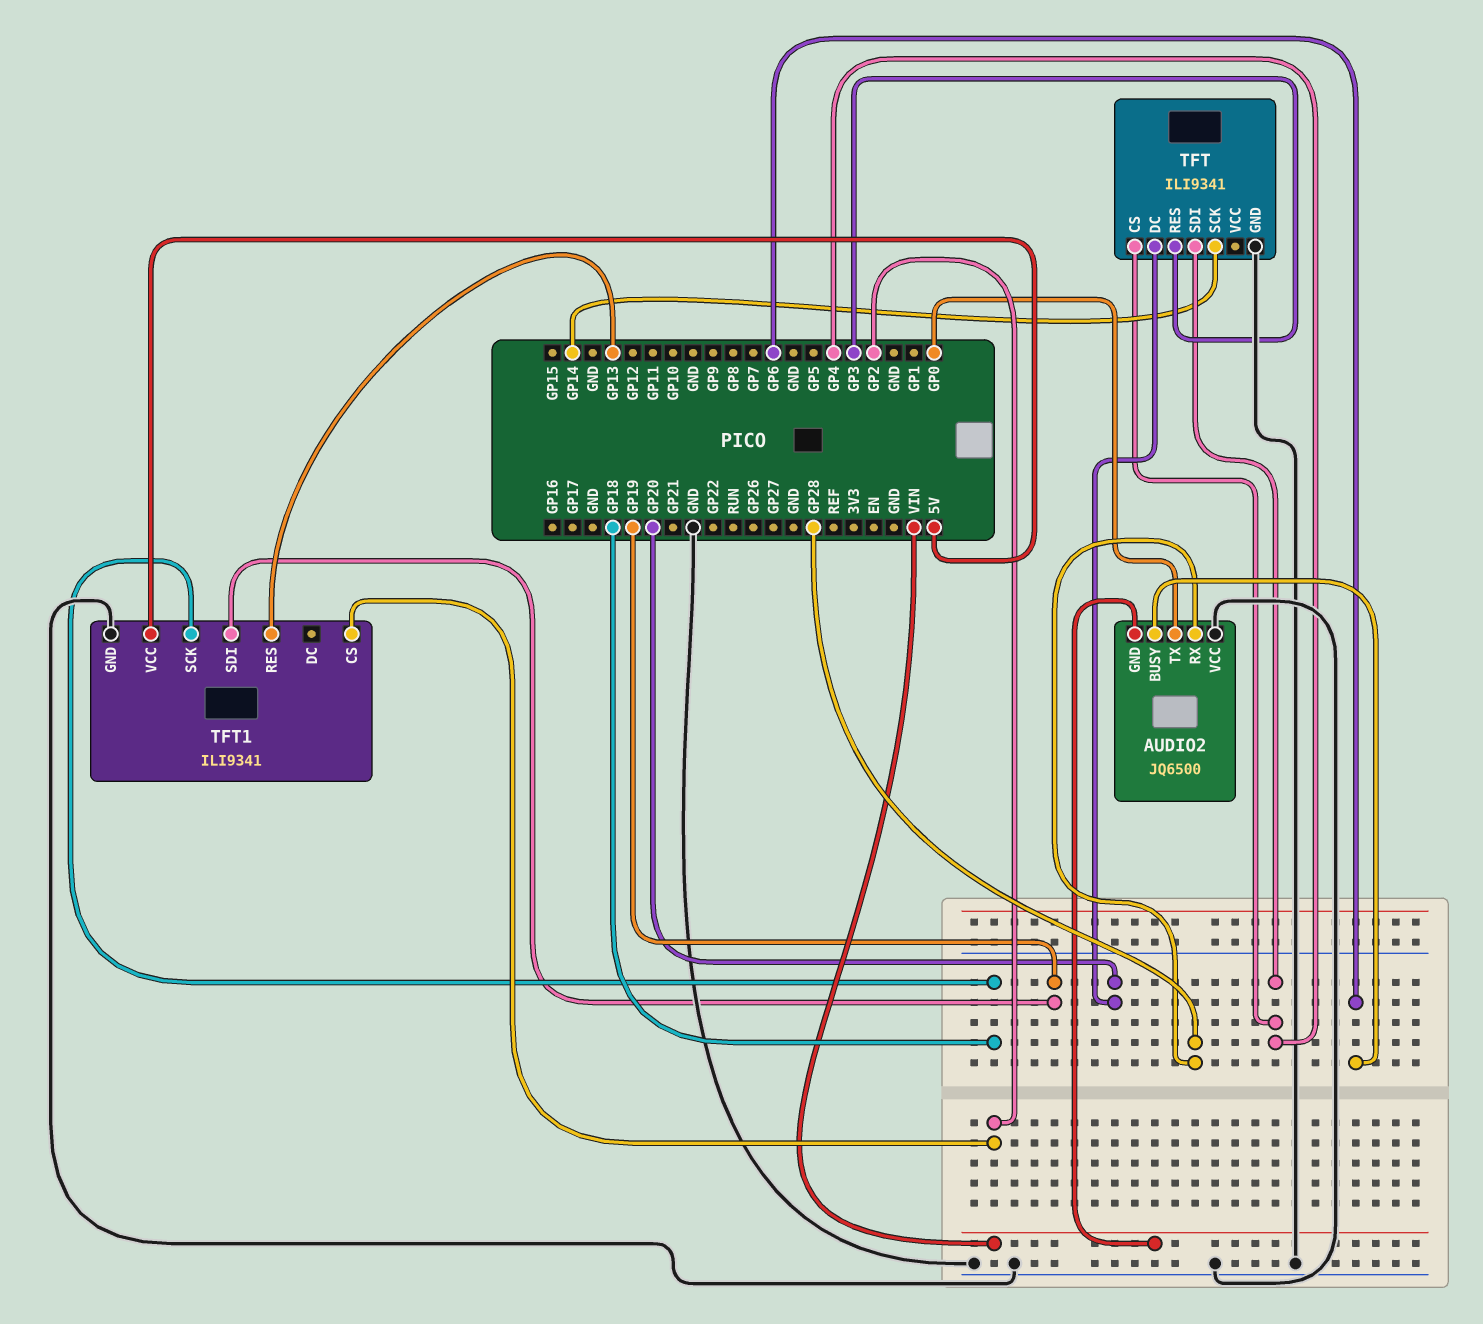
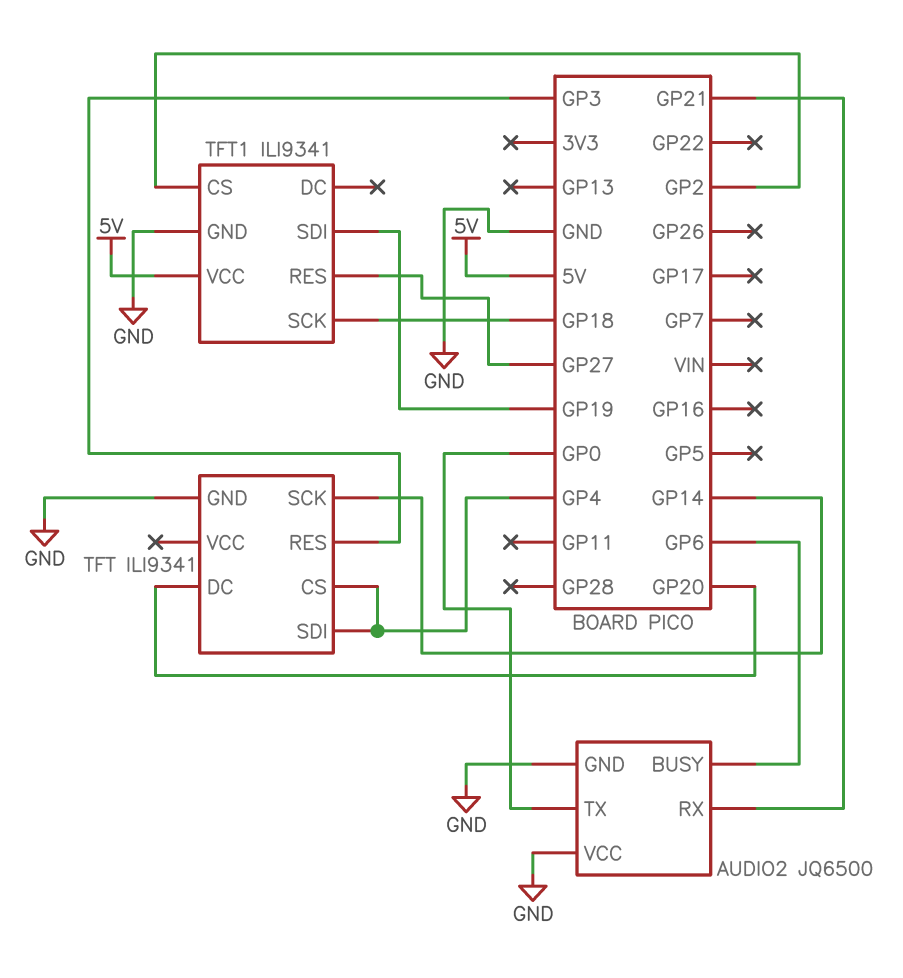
AUDIO2 pin GND: VIN -> GND
AUDIO2 pin RX: GP28 -> GP21
TFT1 pin RES: GP13 -> GP27

